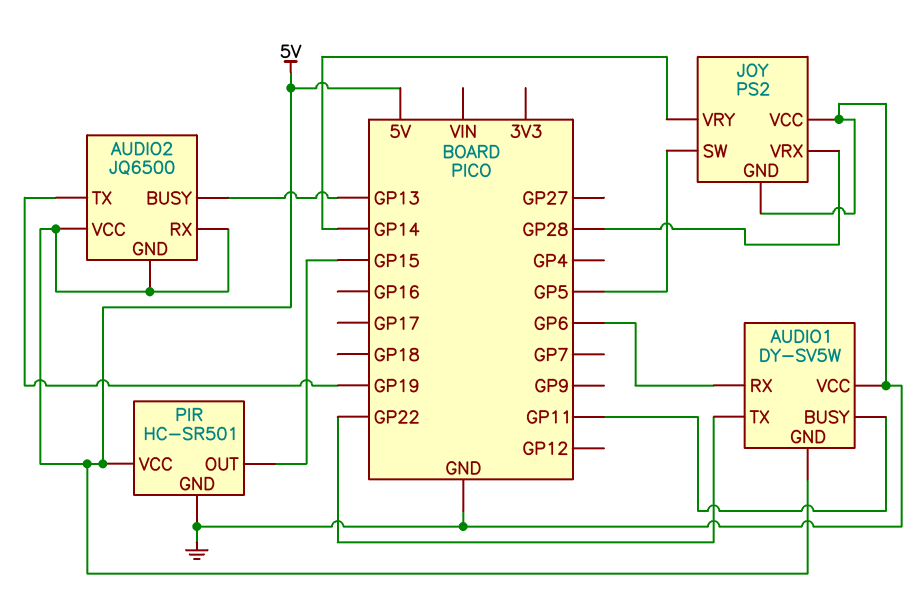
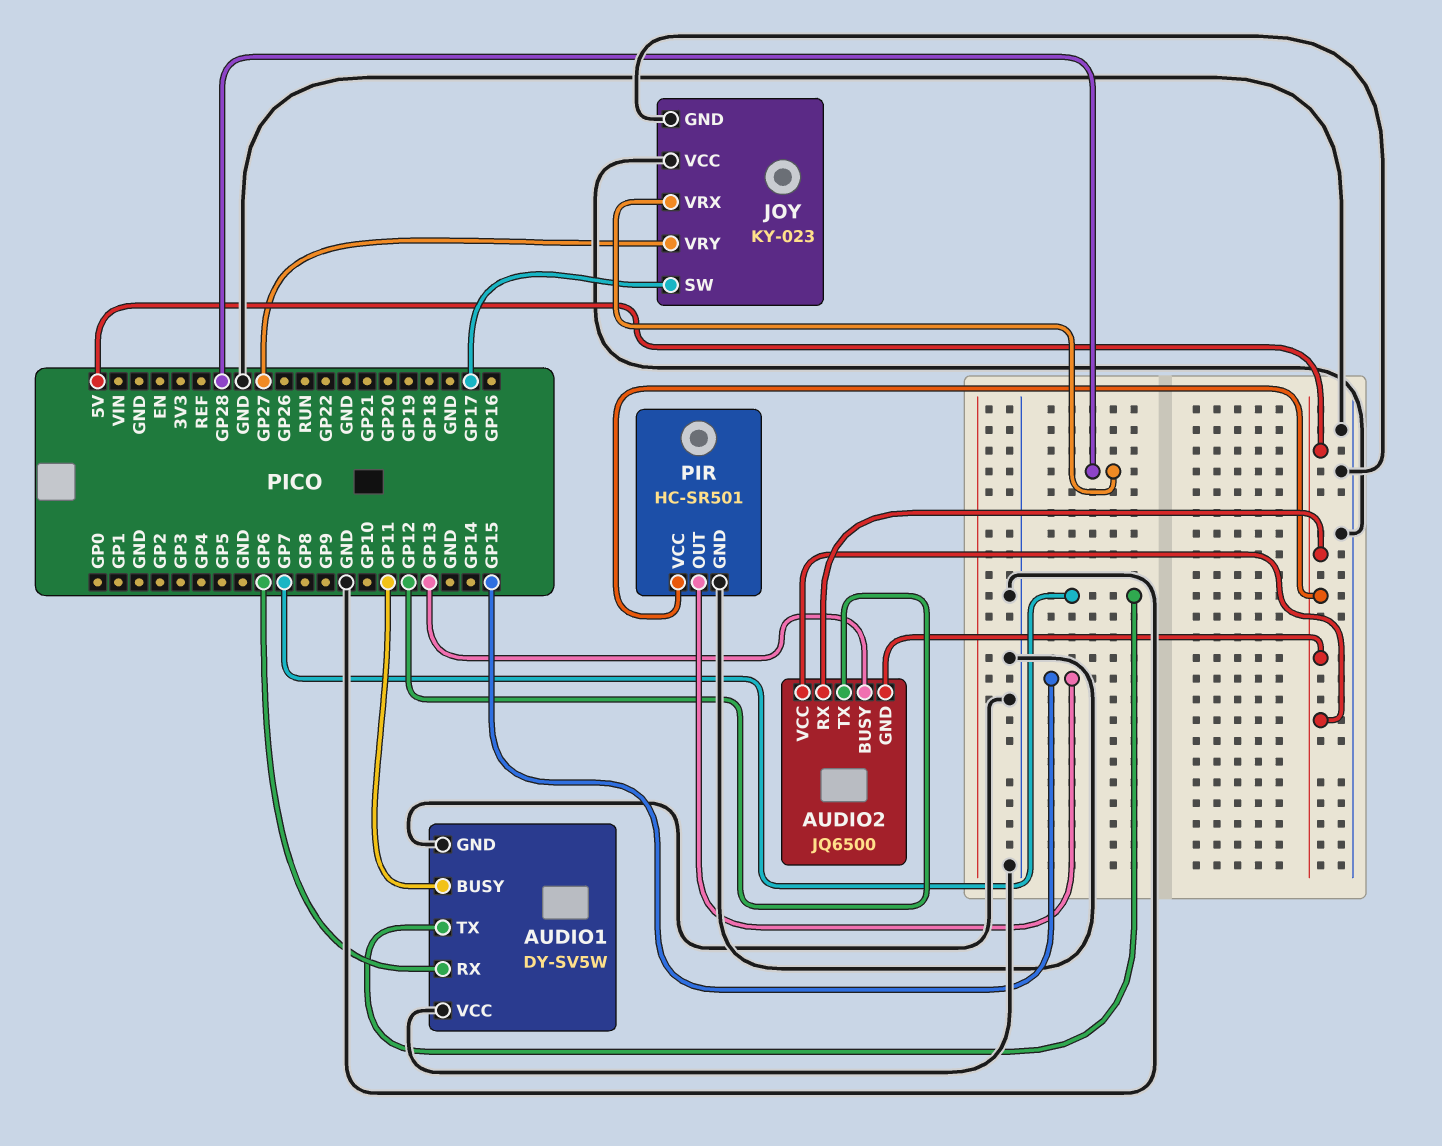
AUDIO1 pin GND: 5V -> GND
AUDIO1 pin TX: GP22 -> GP7
AUDIO2 pin TX: GP19 -> GP12
JOY: PS2 -> KY-023
JOY pin SW: GP5 -> GP17
JOY pin VRY: GP14 -> GP27

